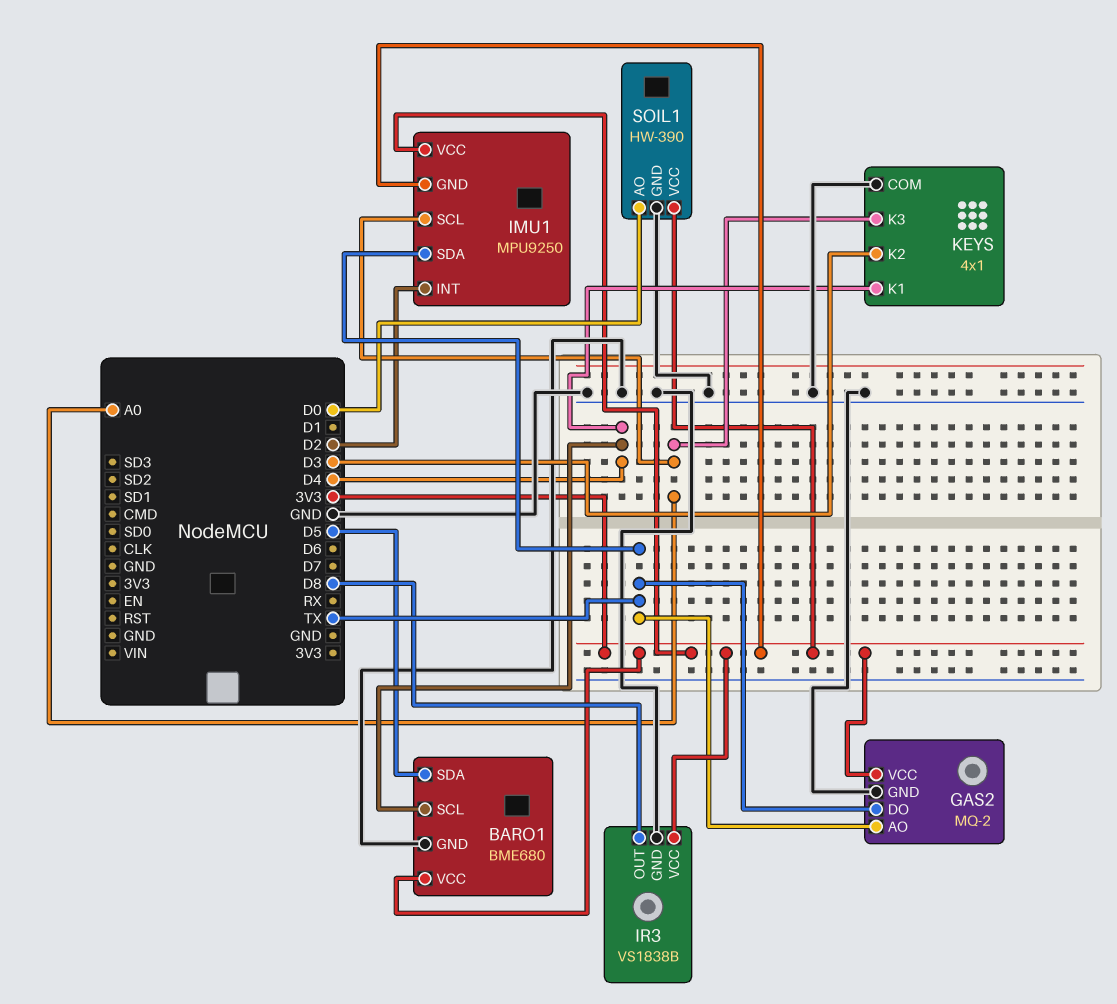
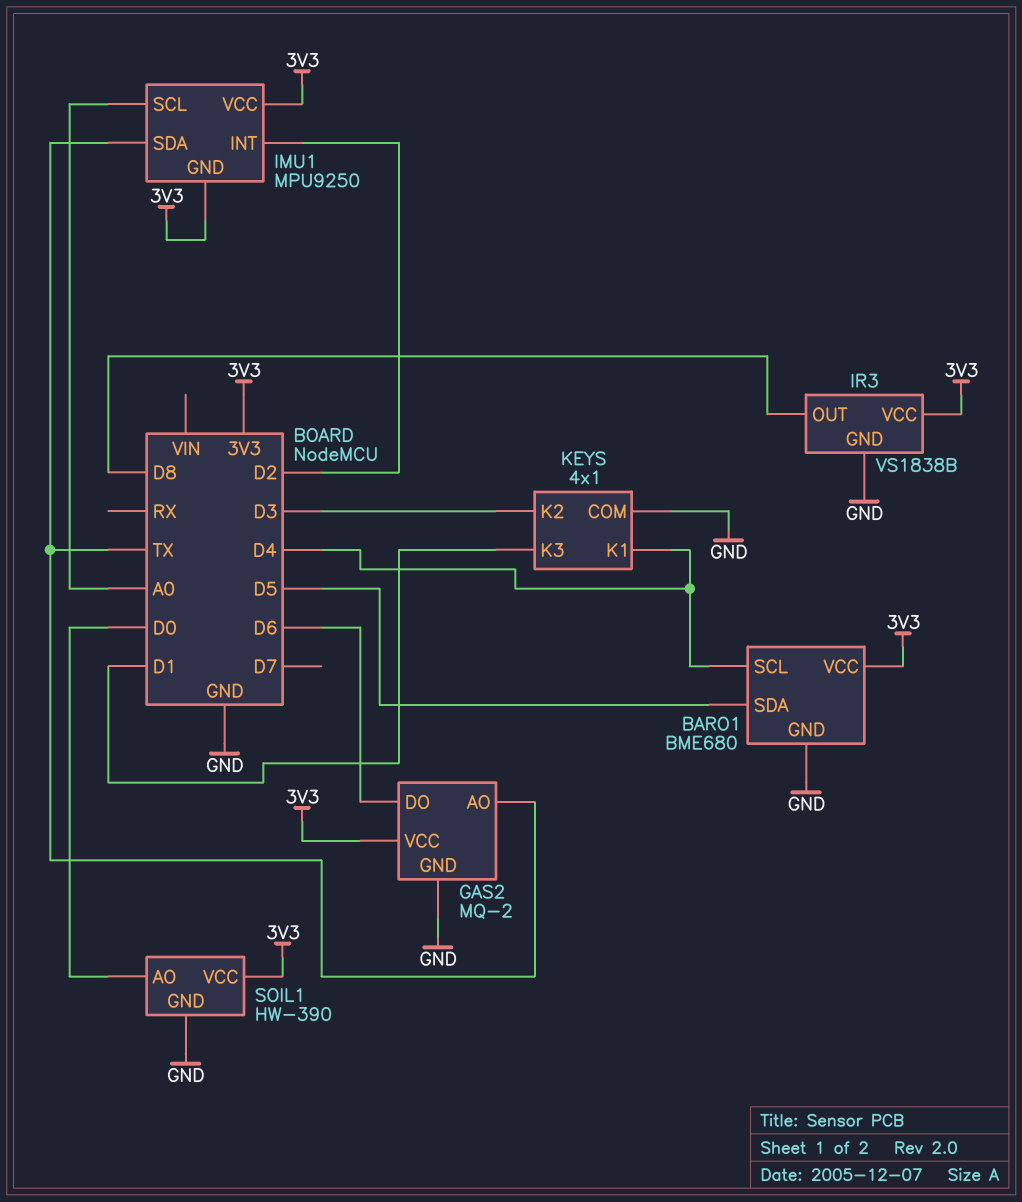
GAS2 pin DO: TX -> D6
KEYS pin K3: A0 -> D1

